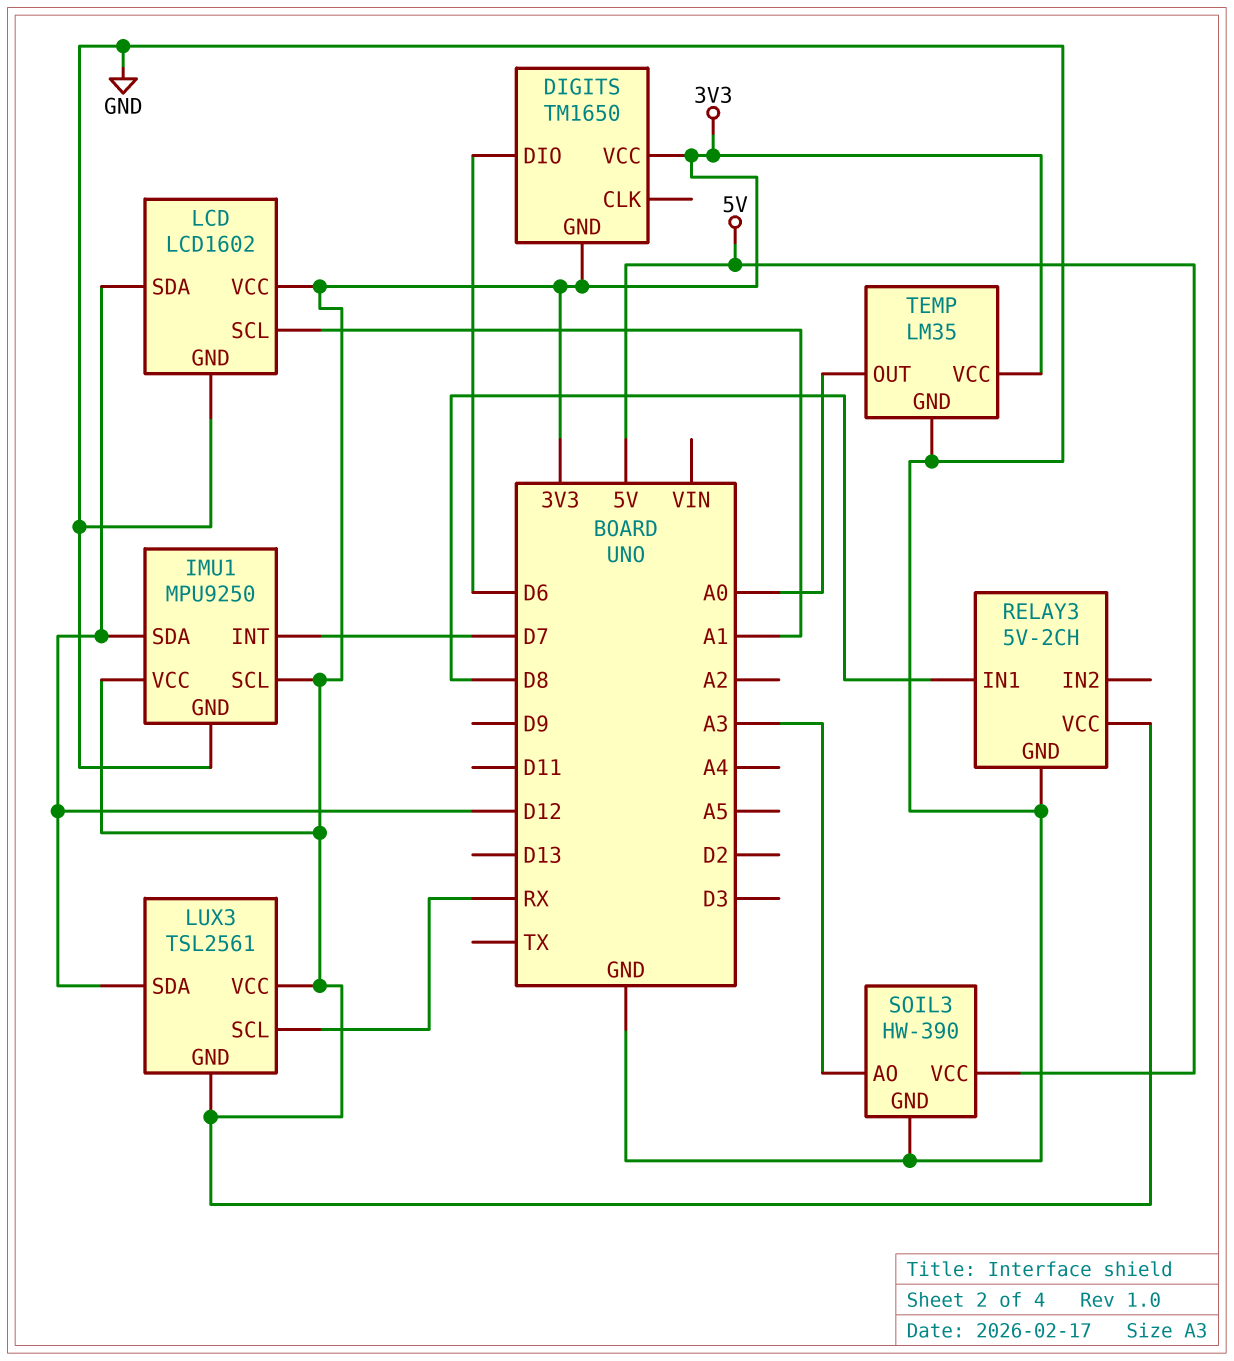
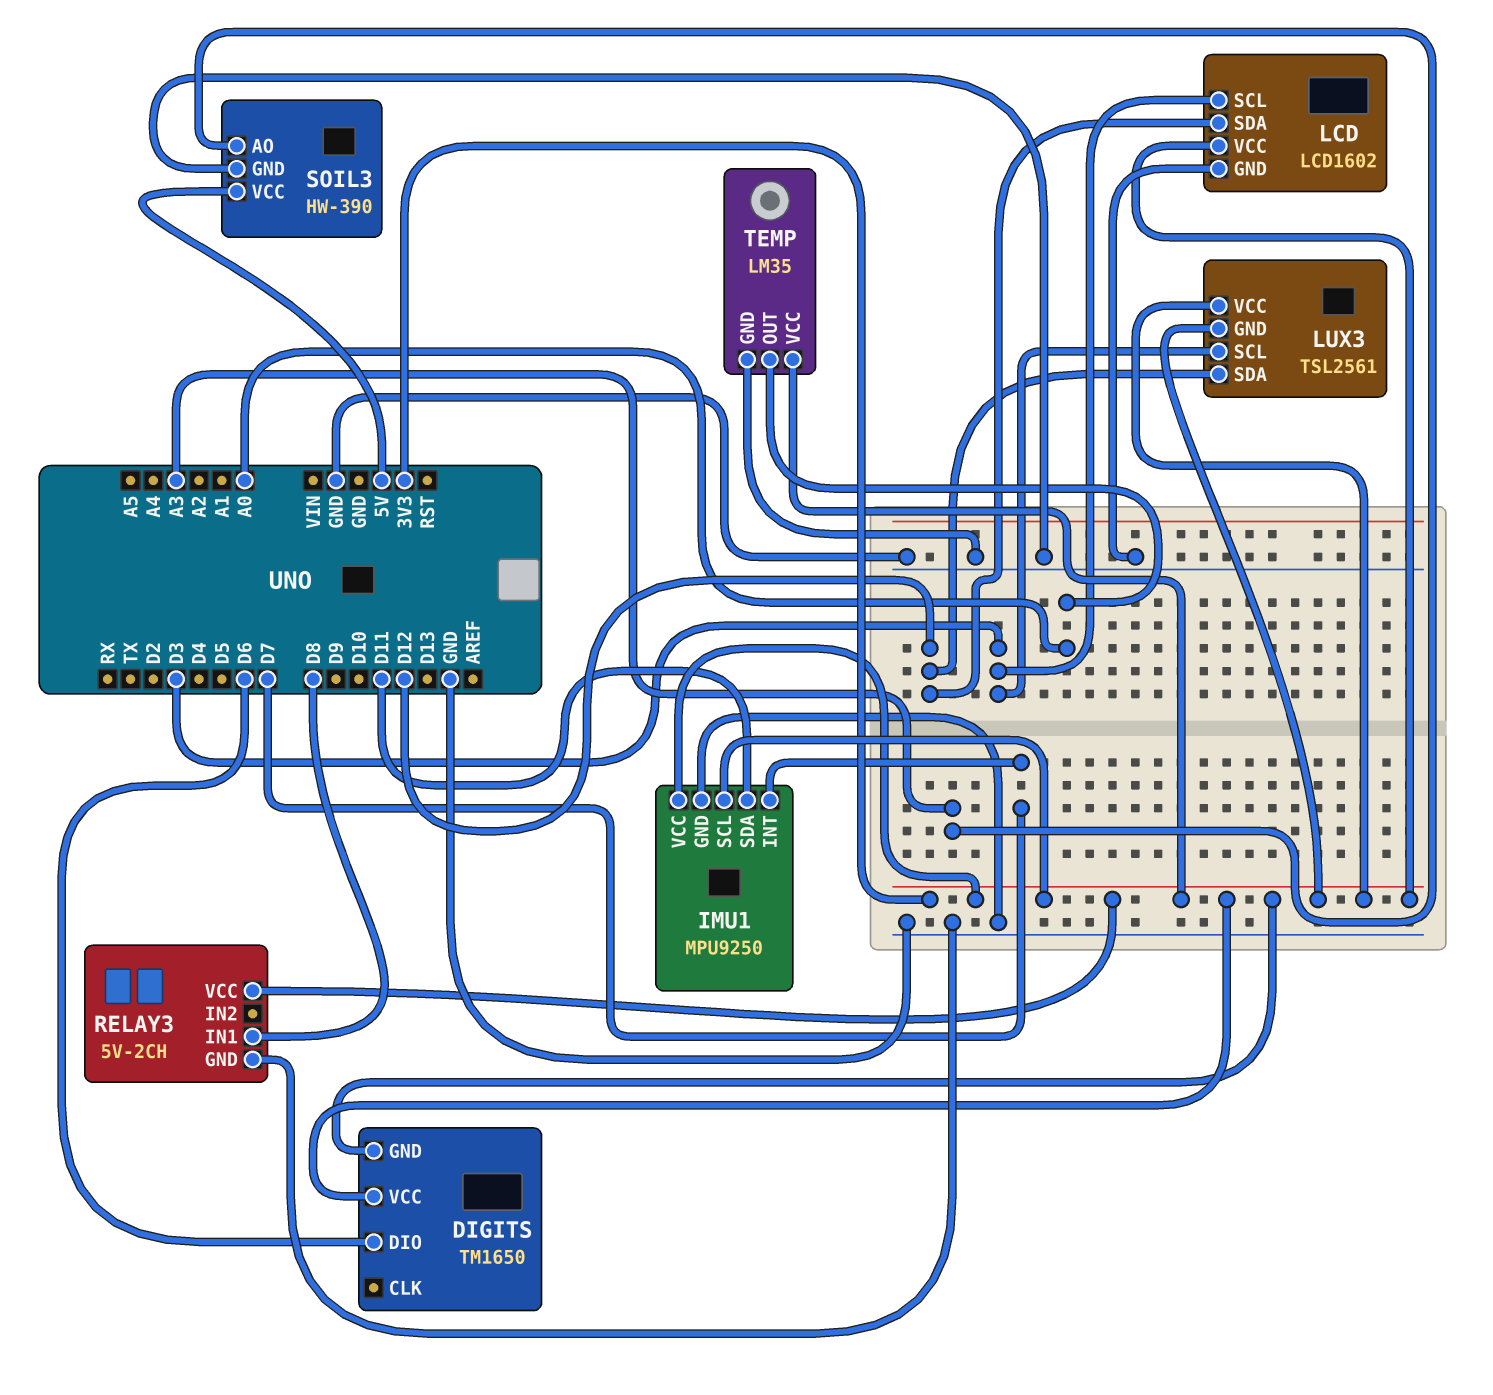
IMU1 pin SDA: D12 -> D11
LCD pin SCL: A1 -> D3
LUX3 pin SCL: RX -> D3

